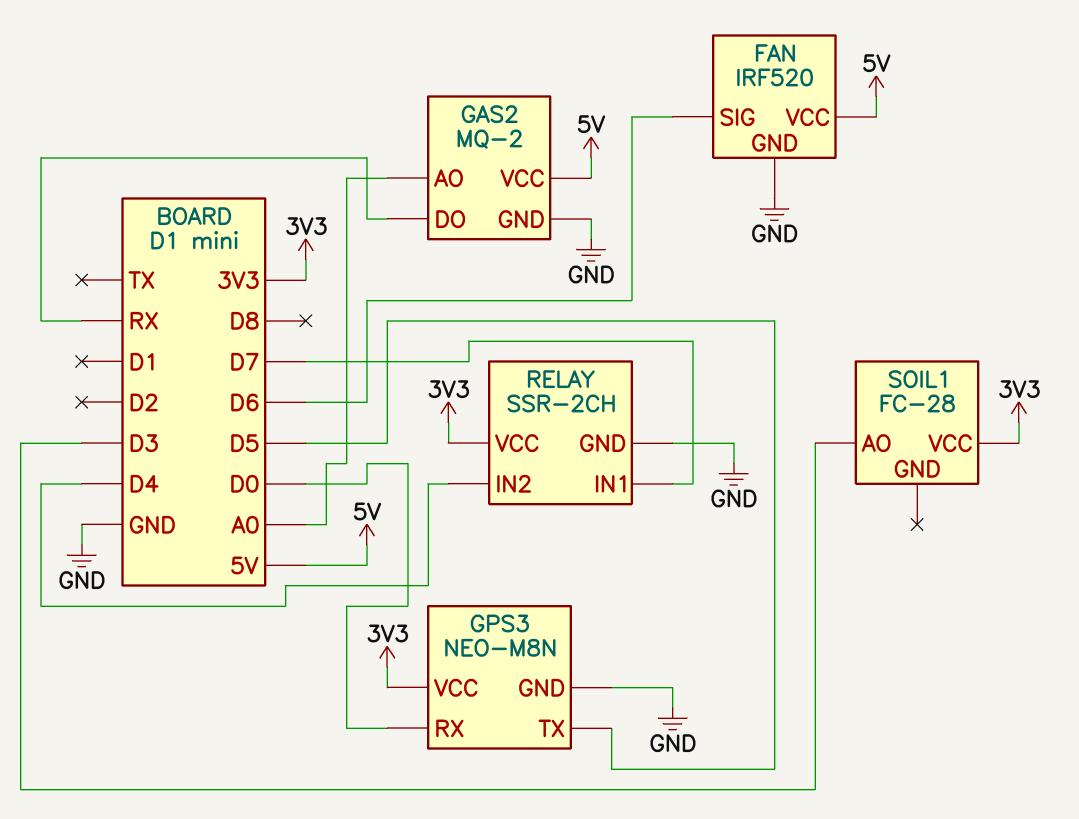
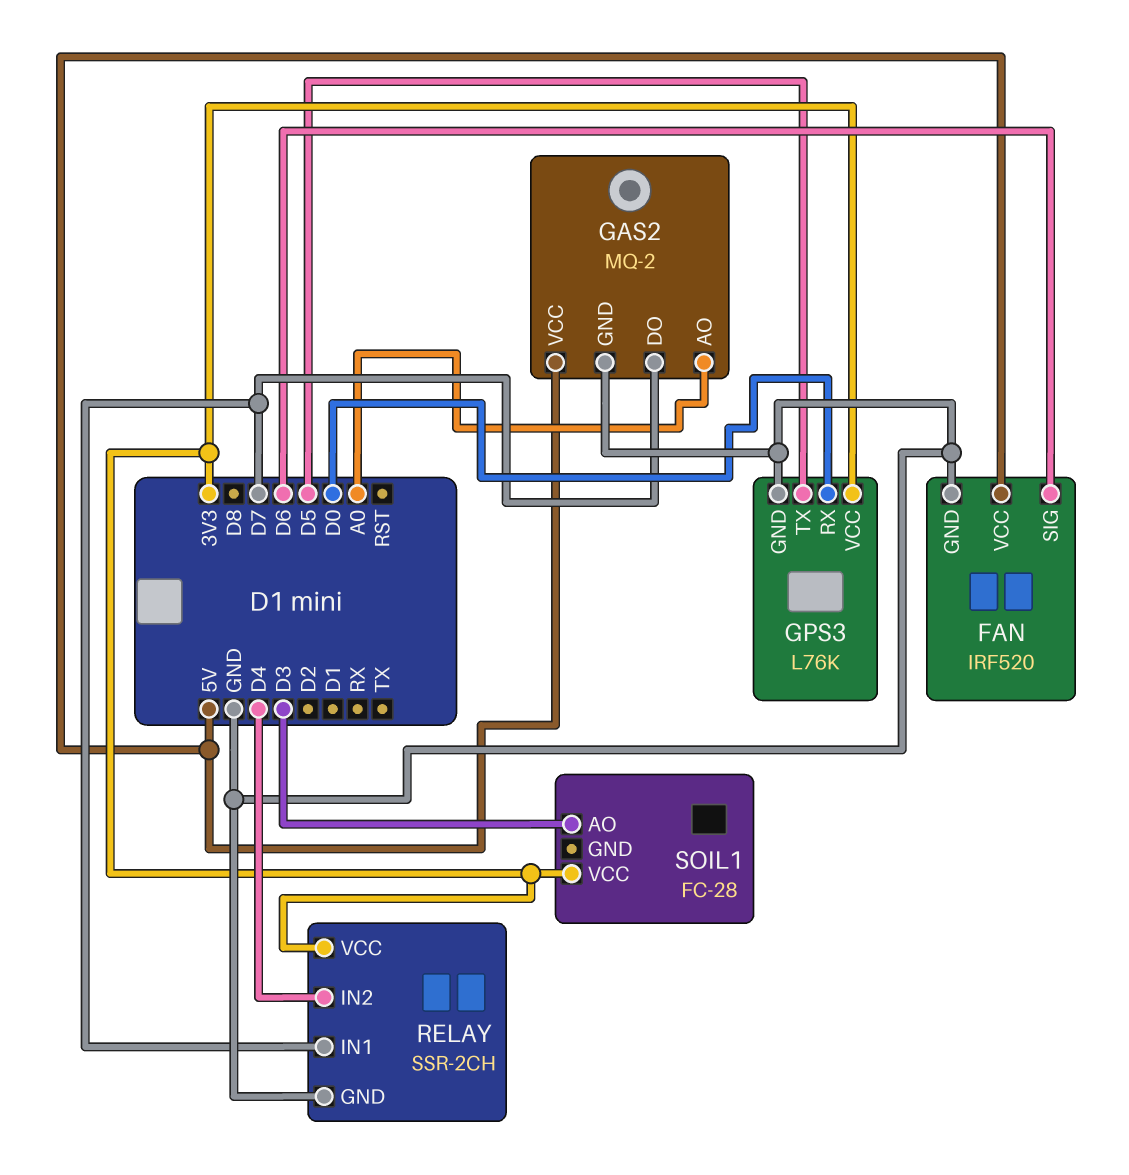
GAS2 pin DO: RX -> D7
GPS3: NEO-M8N -> L76K

